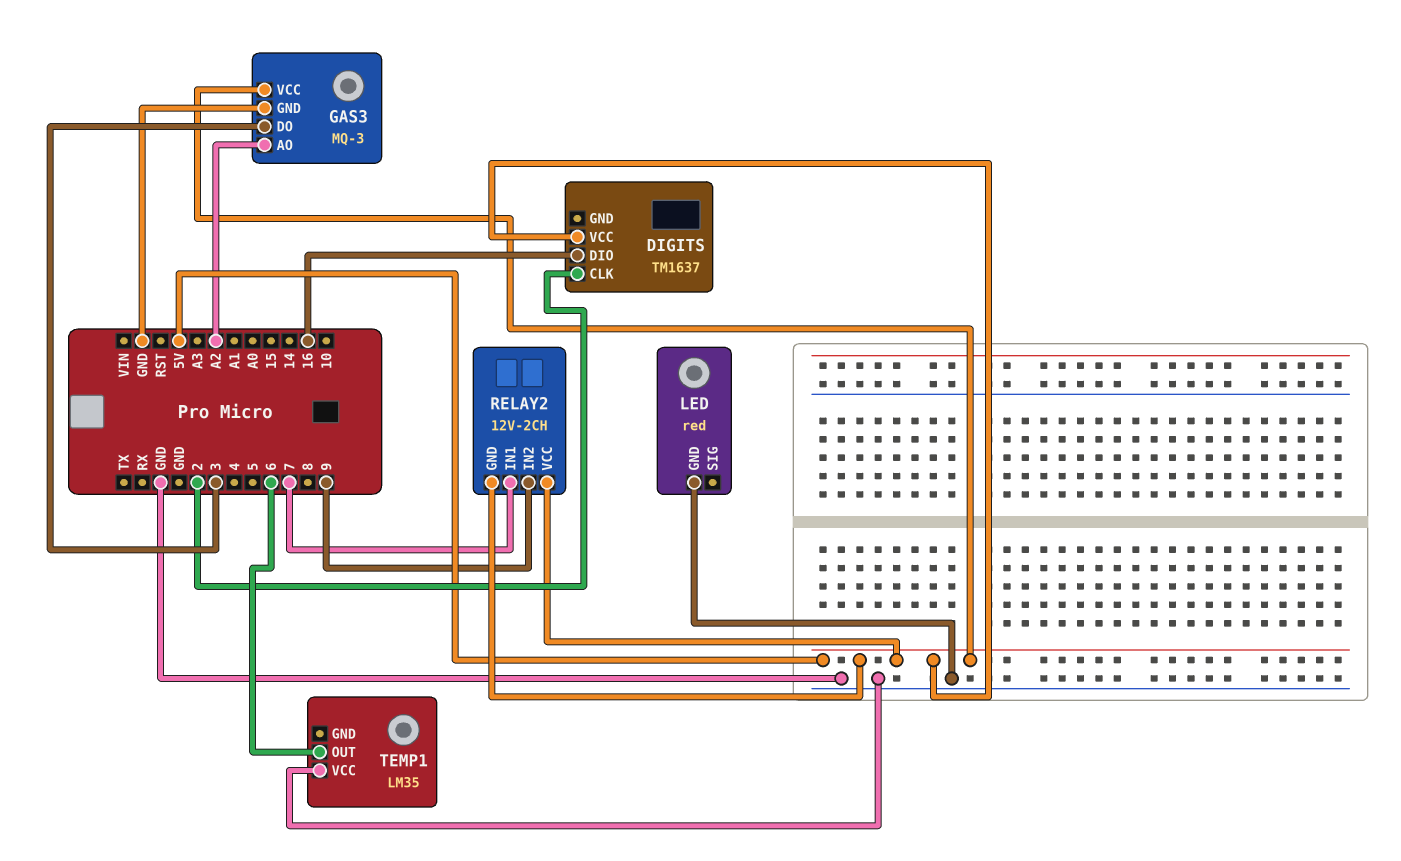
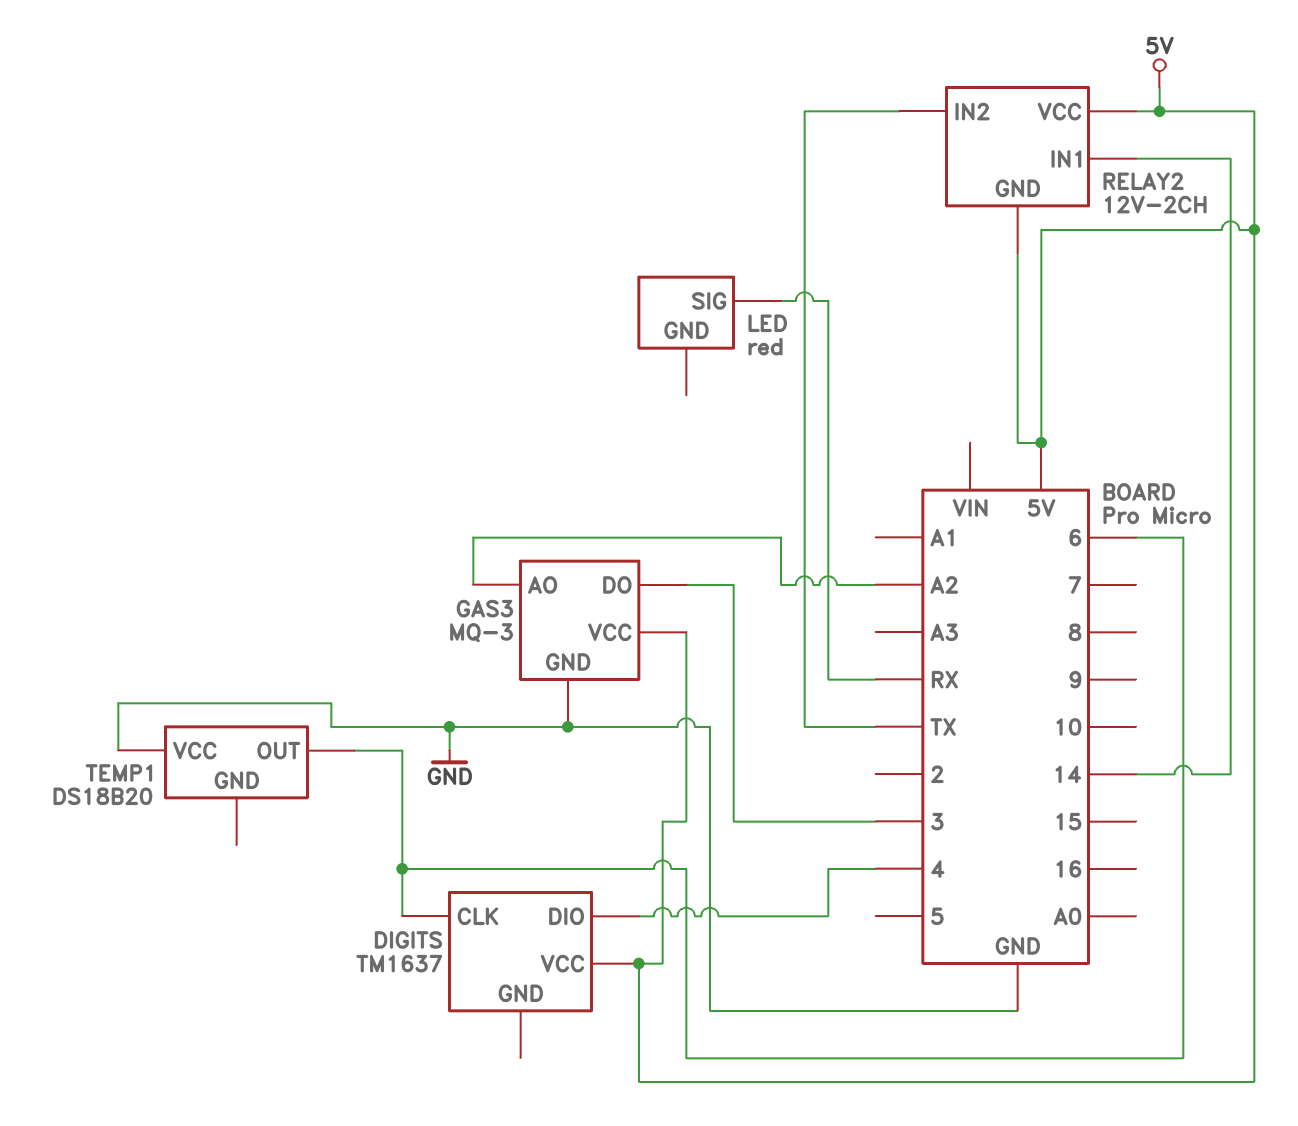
DIGITS pin CLK: 2 -> 6
DIGITS pin DIO: 16 -> 4
LED pin GND: GND -> none
LED pin SIG: none -> RX
RELAY2 pin IN1: 7 -> 14
RELAY2 pin IN2: 9 -> TX
TEMP1: LM35 -> DS18B20

